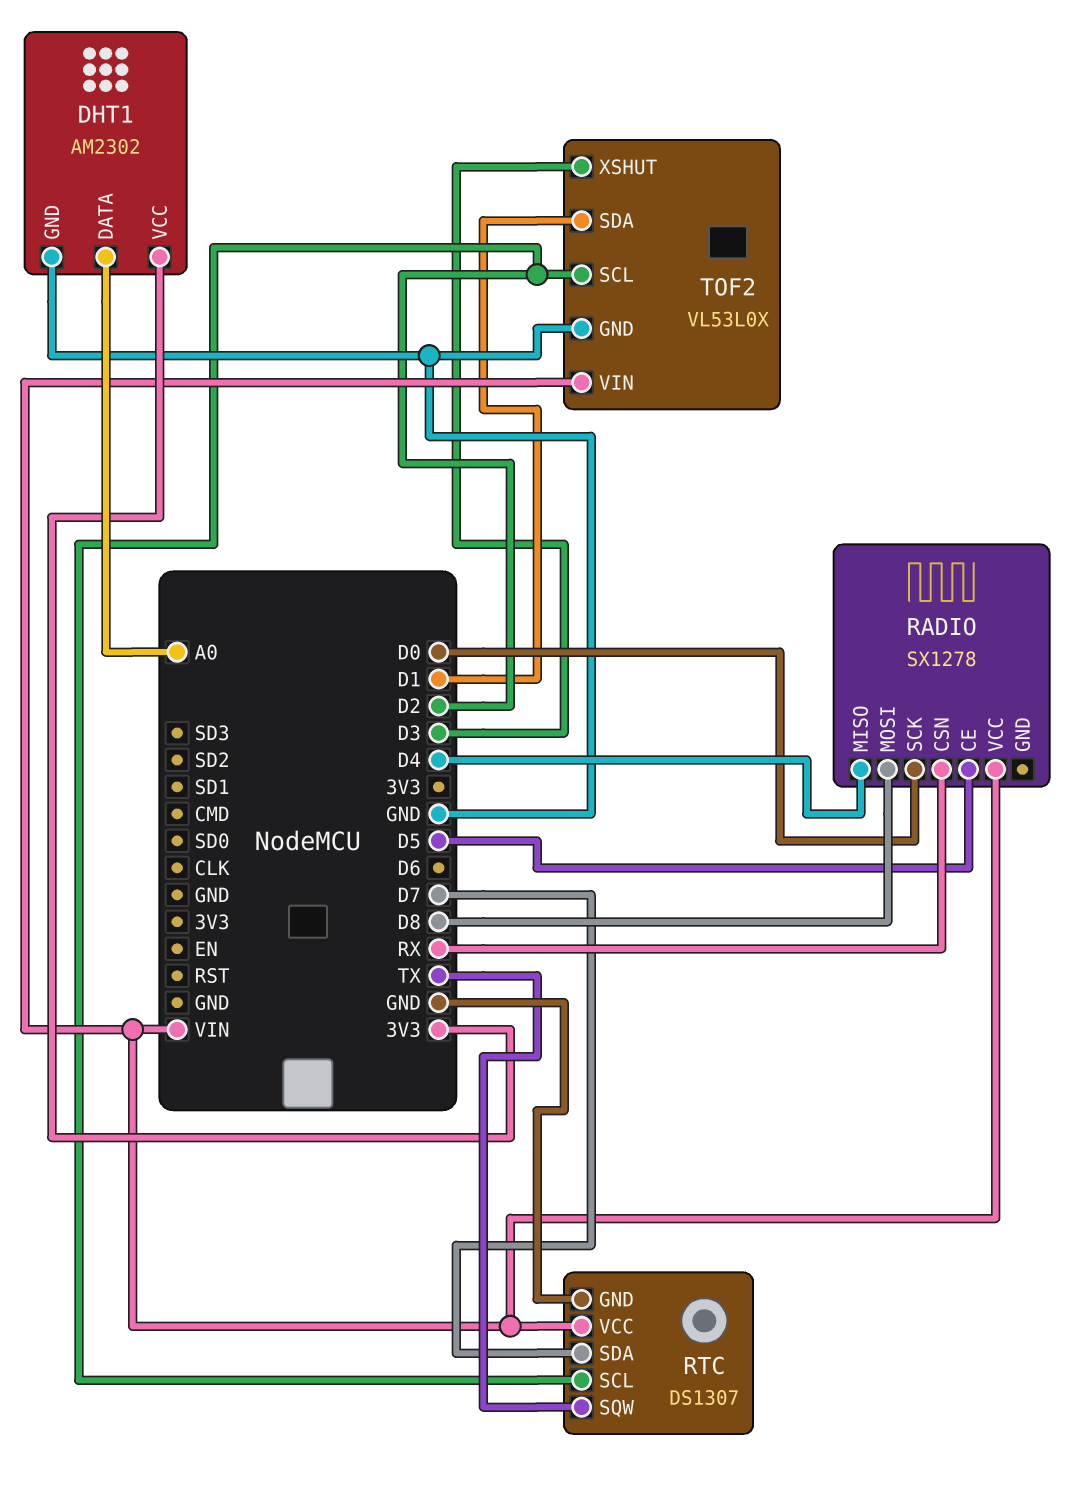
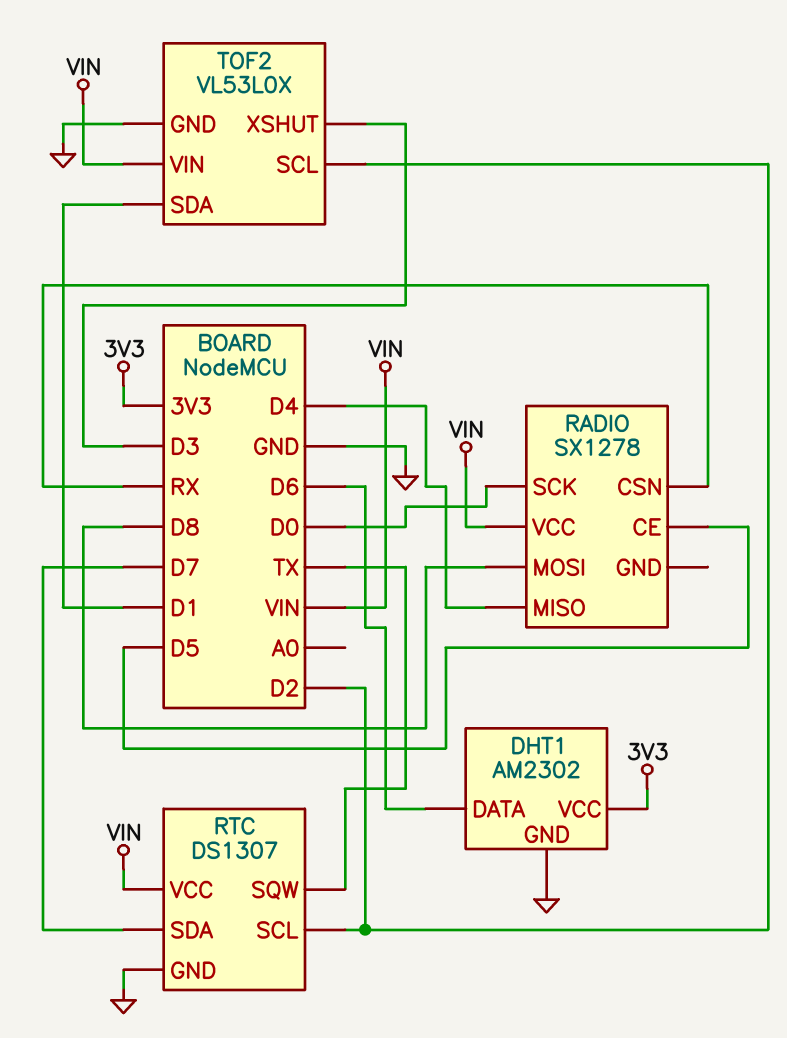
DHT1 pin DATA: A0 -> D6

